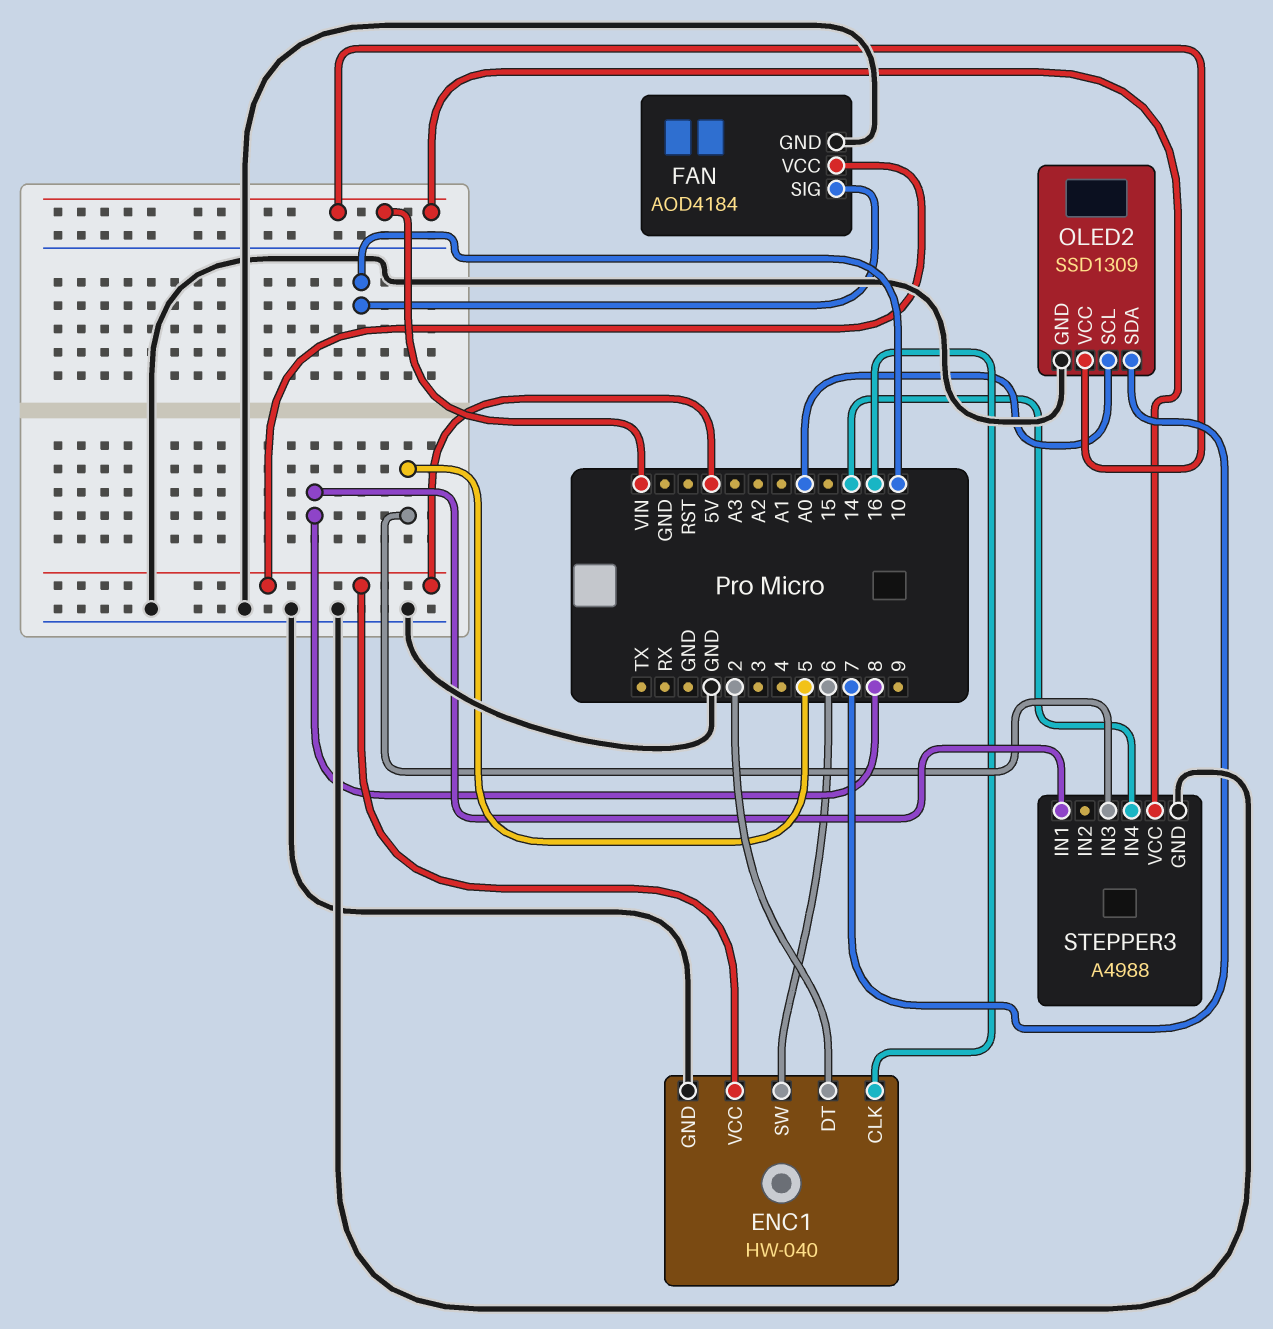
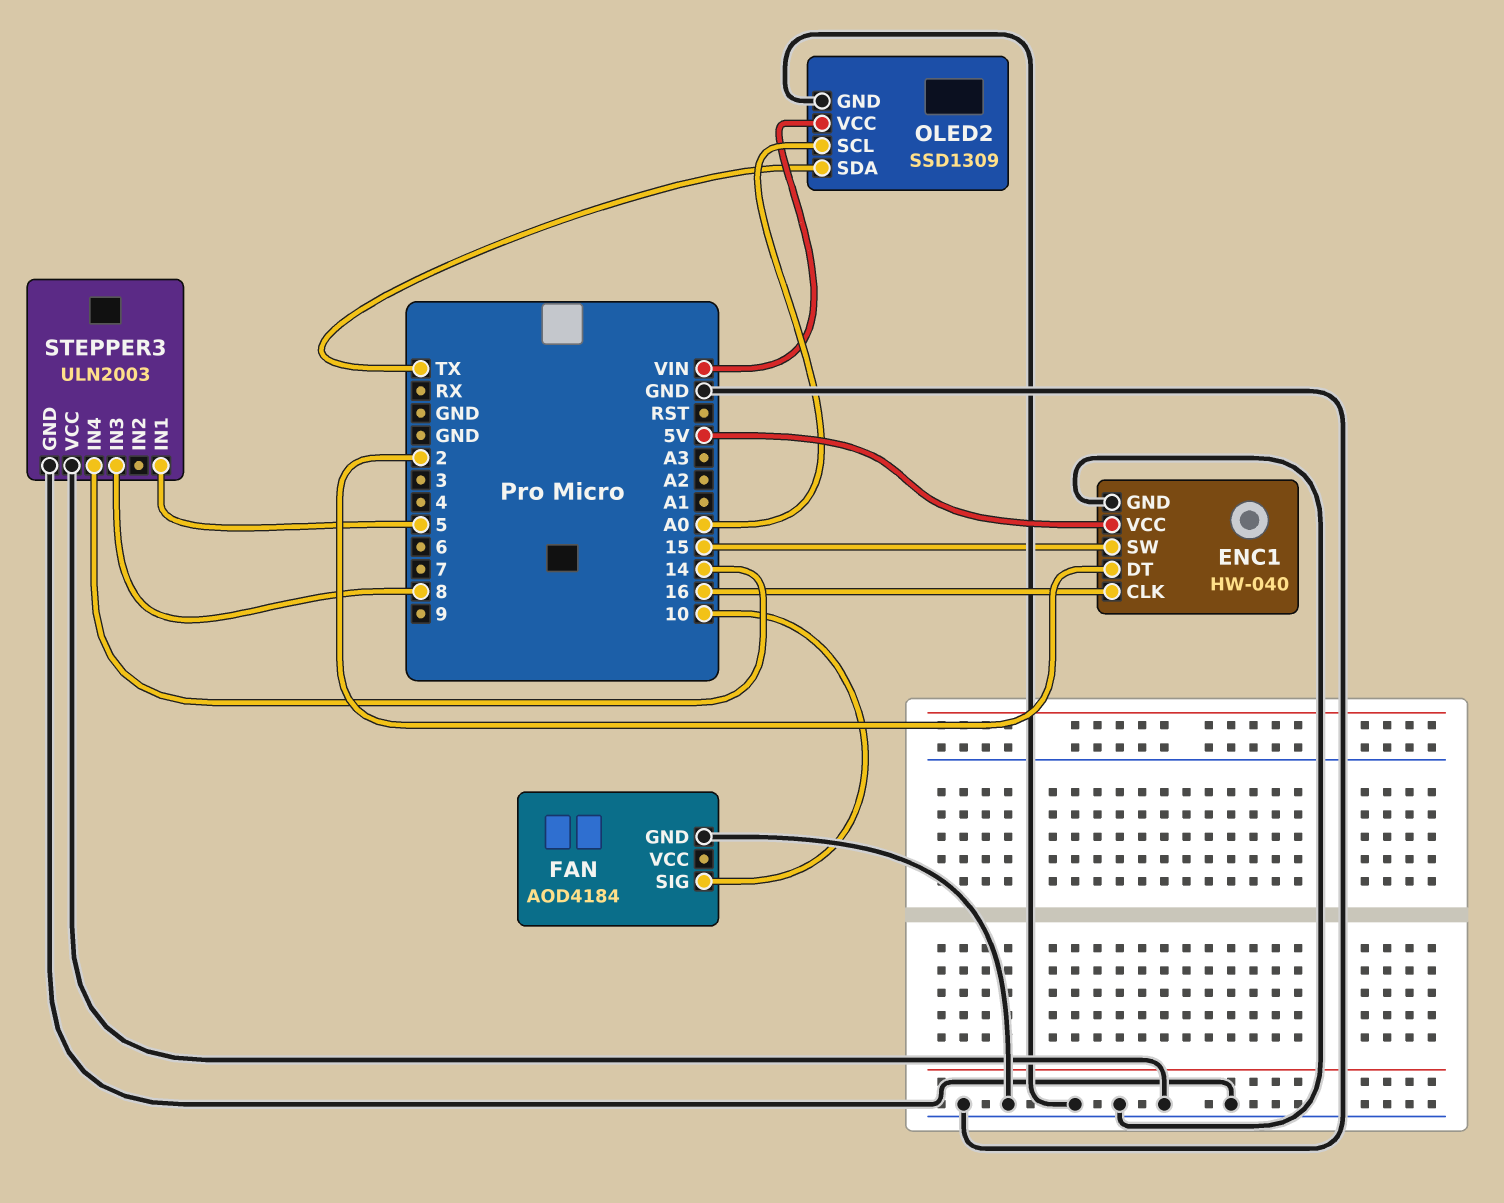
ENC1 pin SW: 6 -> 15
FAN pin VCC: 5V -> none
OLED2 pin SDA: 7 -> TX
STEPPER3: A4988 -> ULN2003
STEPPER3 pin IN1: 8 -> 5
STEPPER3 pin IN3: 5 -> 8
STEPPER3 pin VCC: VIN -> GND

